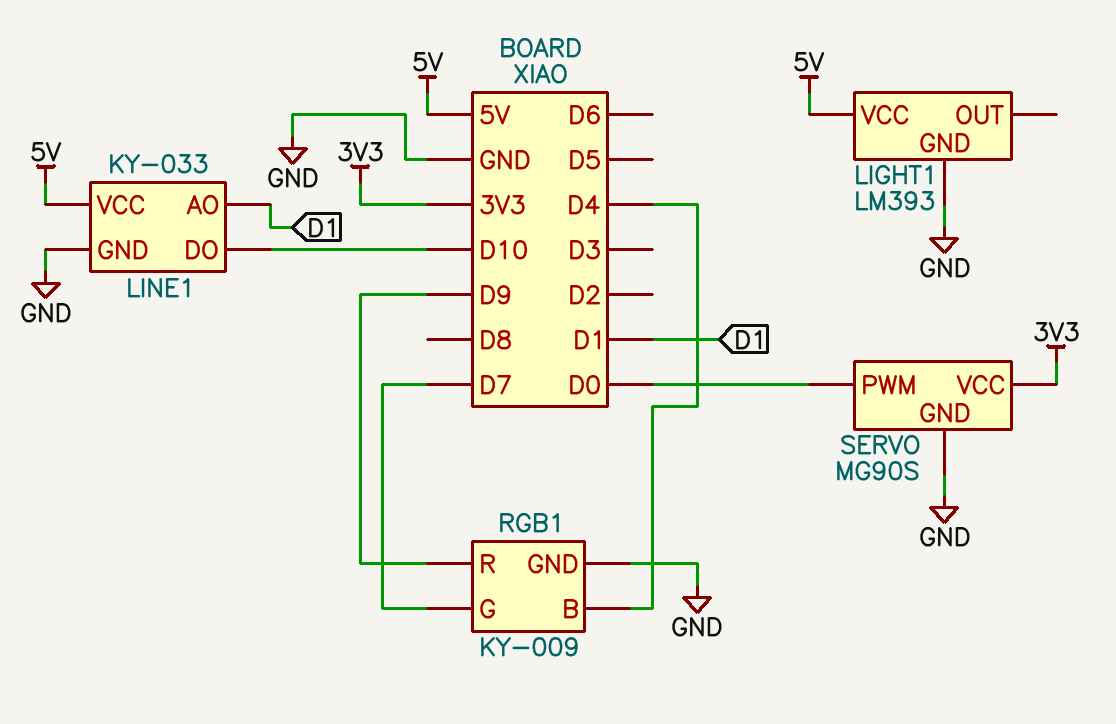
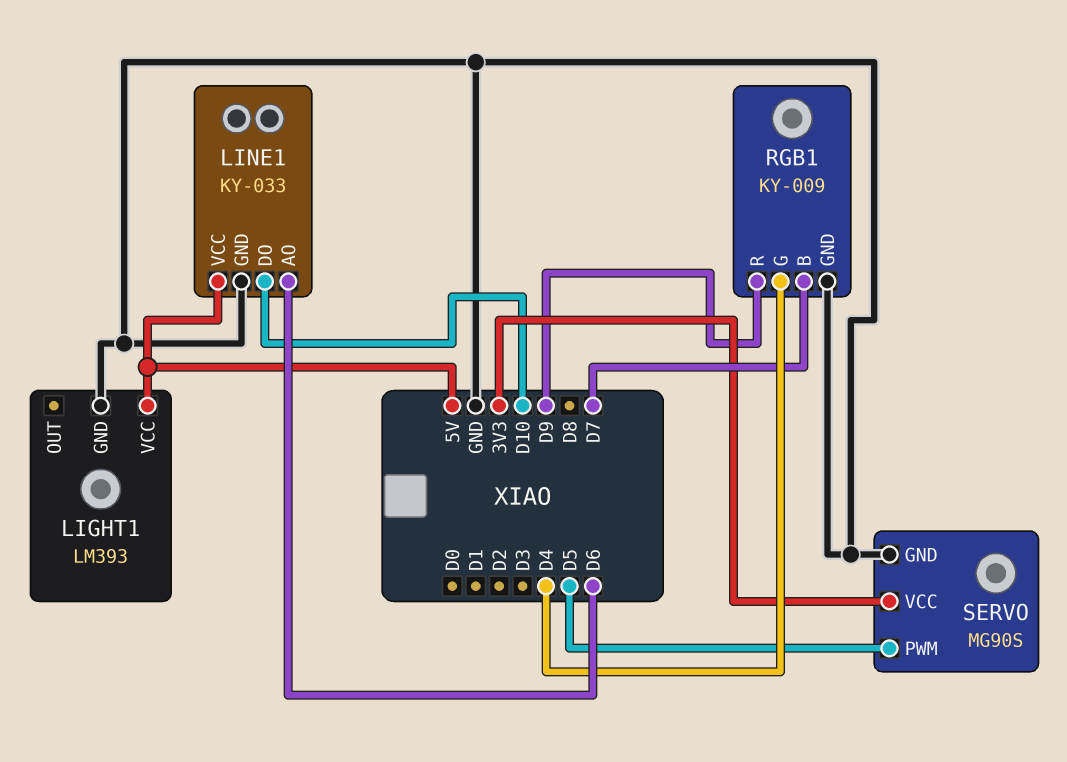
LINE1 pin AO: D1 -> D6
RGB1 pin B: D4 -> D7
RGB1 pin G: D7 -> D4
SERVO pin PWM: D0 -> D5

